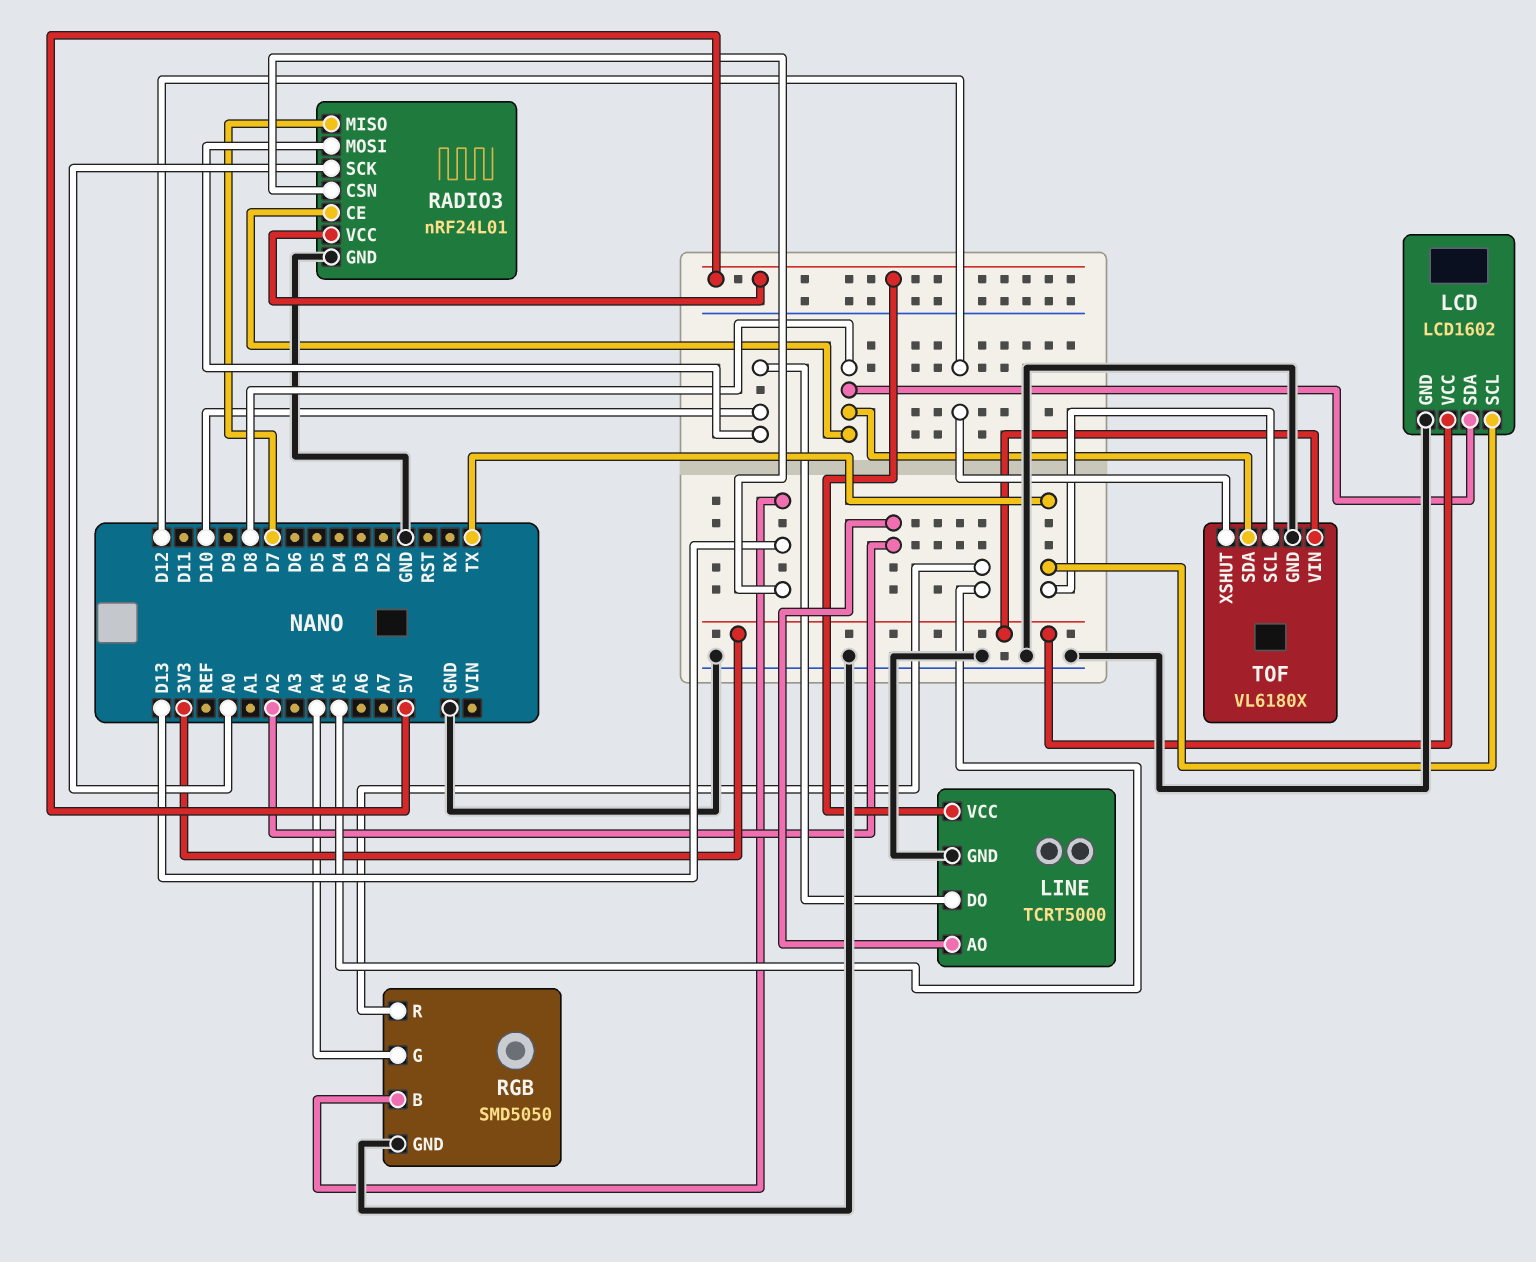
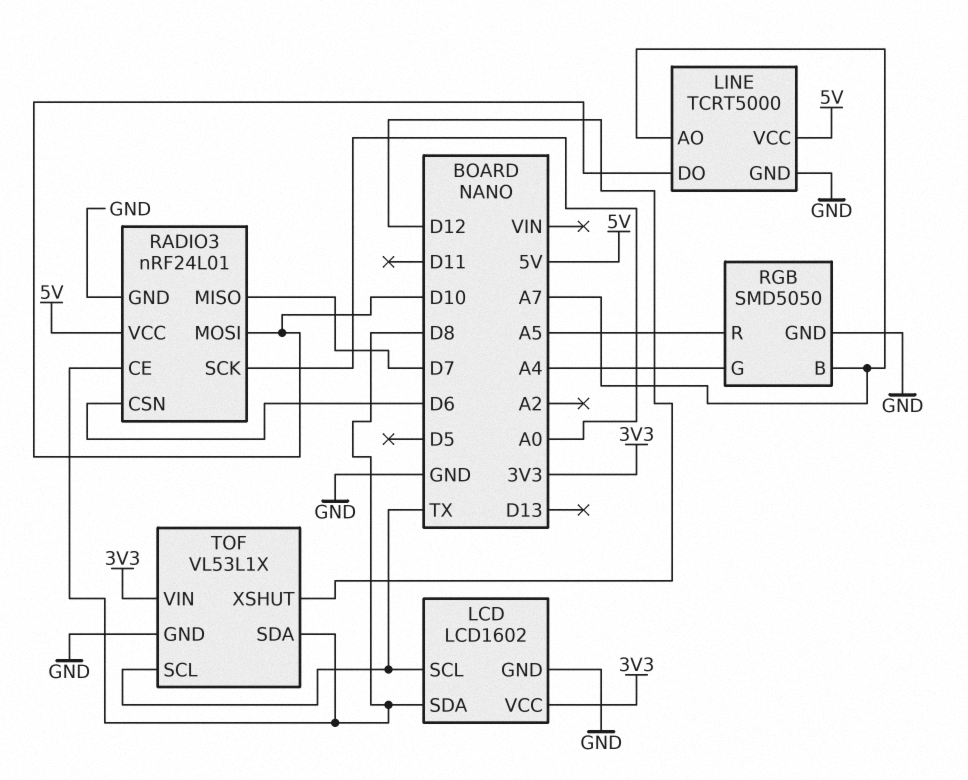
LINE pin AO: A2 -> A7
RADIO3 pin CSN: D13 -> D6
RGB pin B: D13 -> A7
TOF: VL6180X -> VL53L1X

